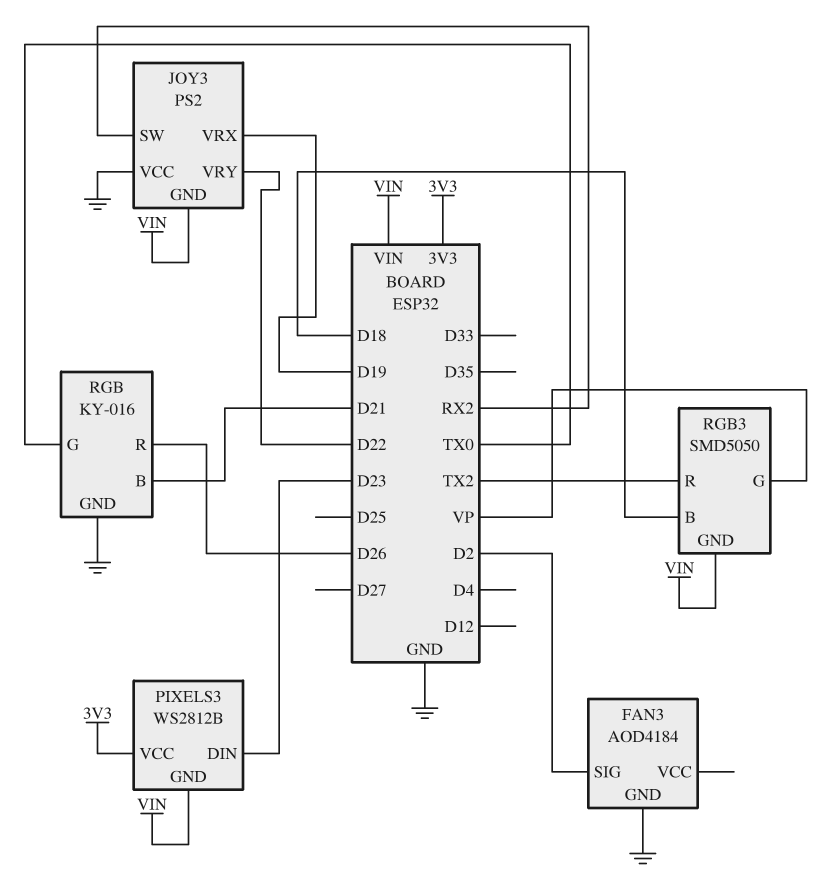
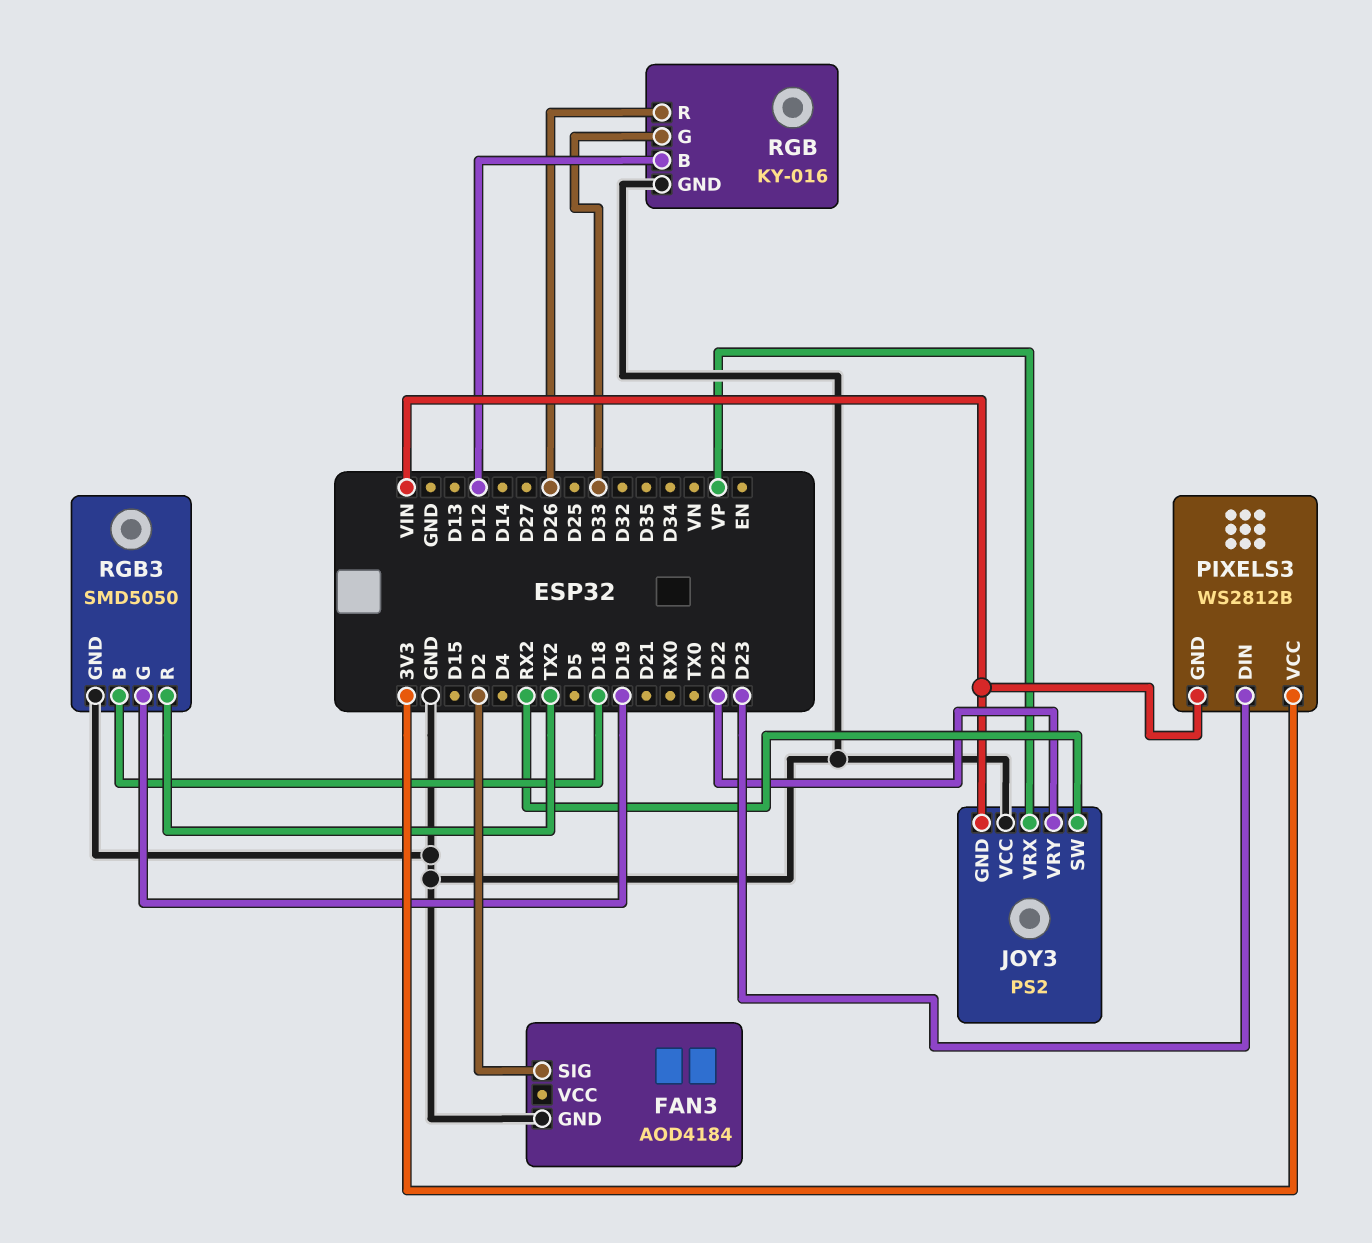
JOY3 pin VRX: D19 -> VP
RGB pin B: D21 -> D12
RGB pin G: TX0 -> D33
RGB3 pin G: VP -> D19
RGB3 pin GND: VIN -> GND

